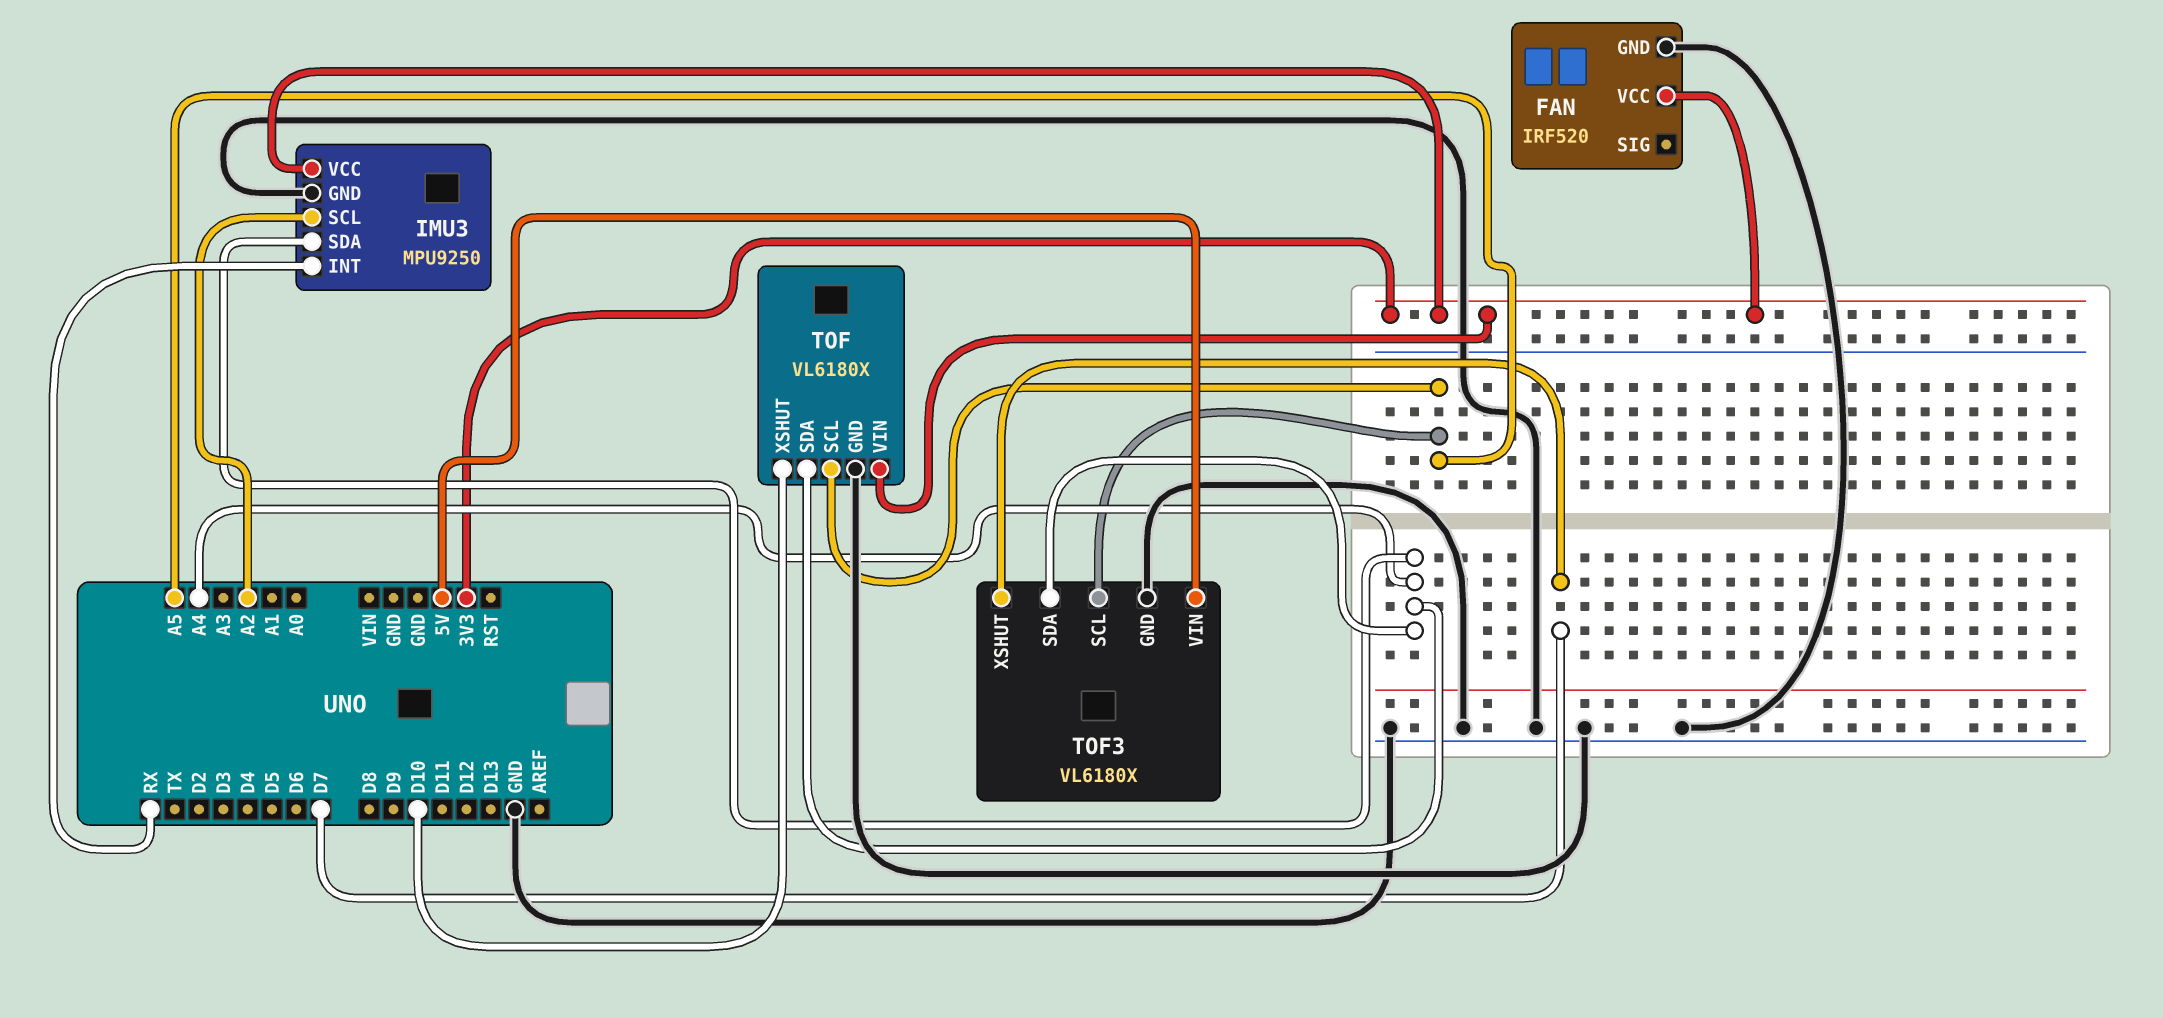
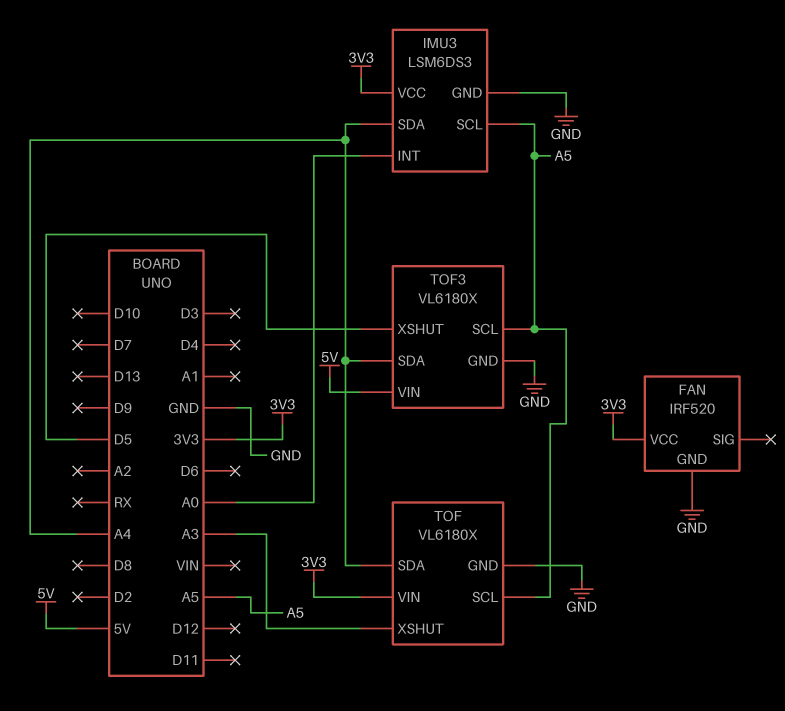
IMU3: MPU9250 -> LSM6DS3
IMU3 pin INT: RX -> A0
IMU3 pin SCL: A2 -> A5
TOF pin XSHUT: D10 -> A3
TOF3 pin XSHUT: D7 -> D5

